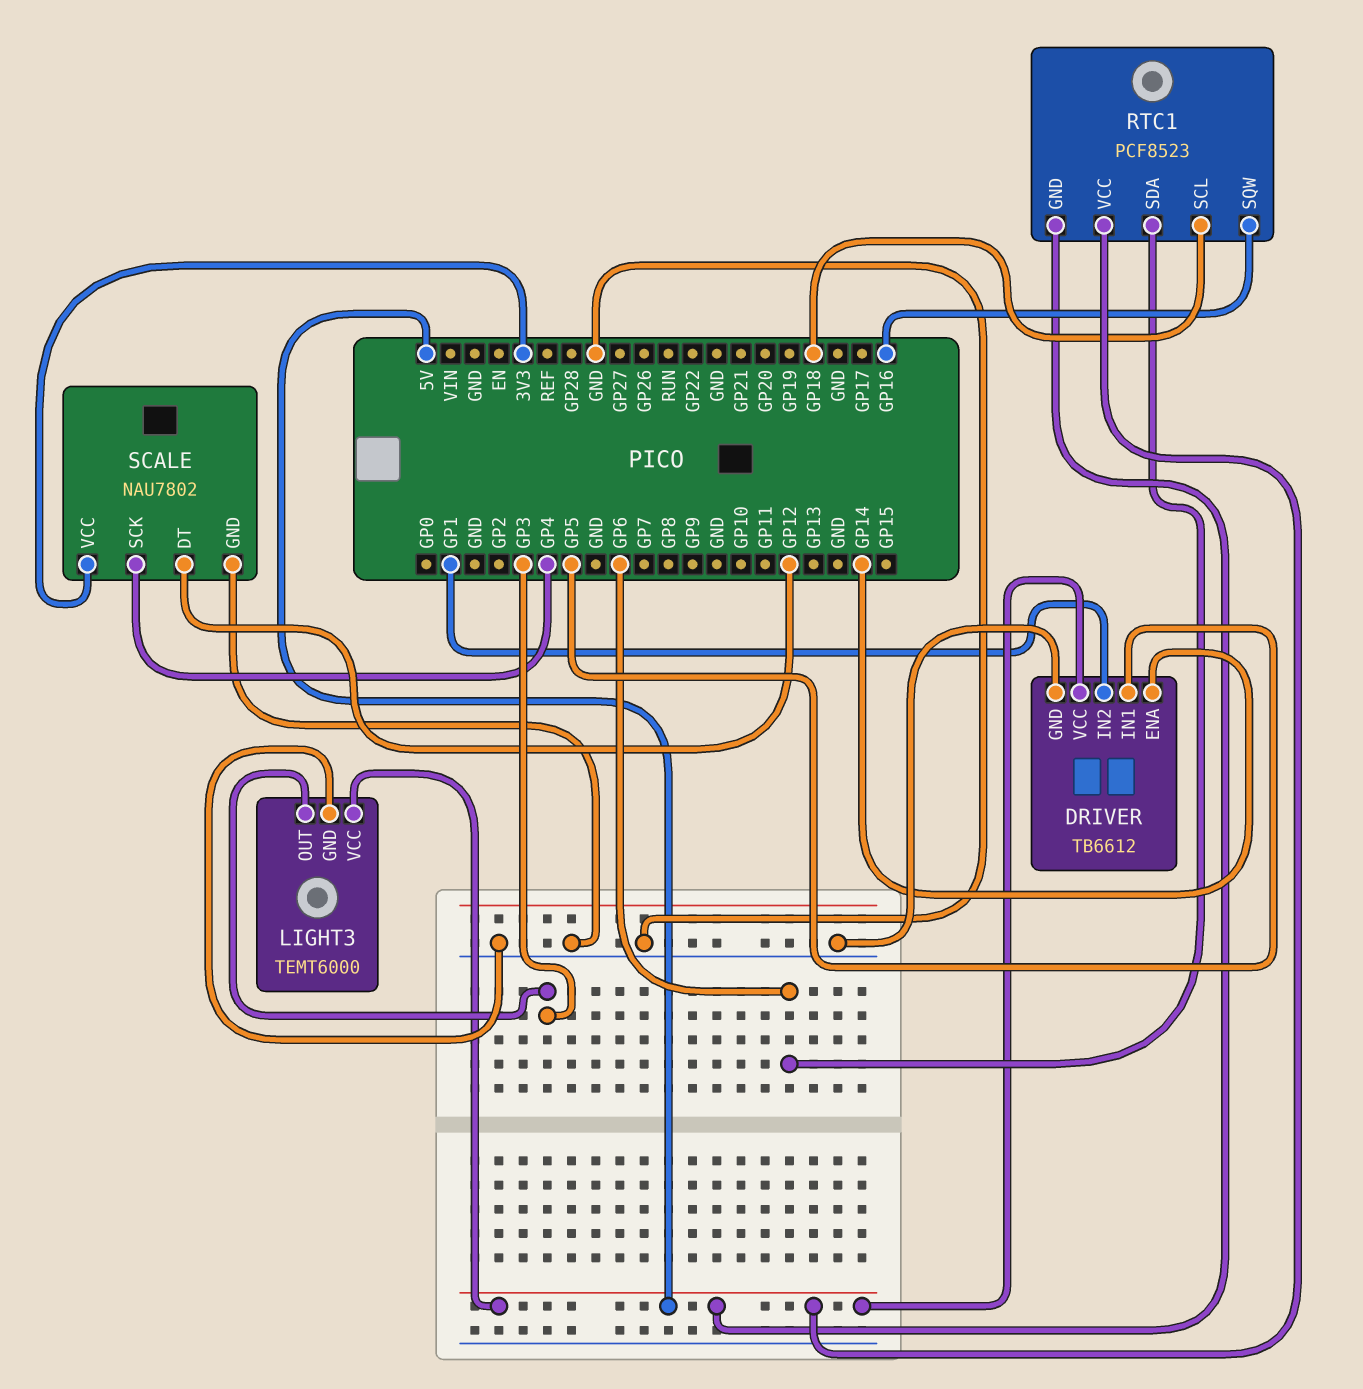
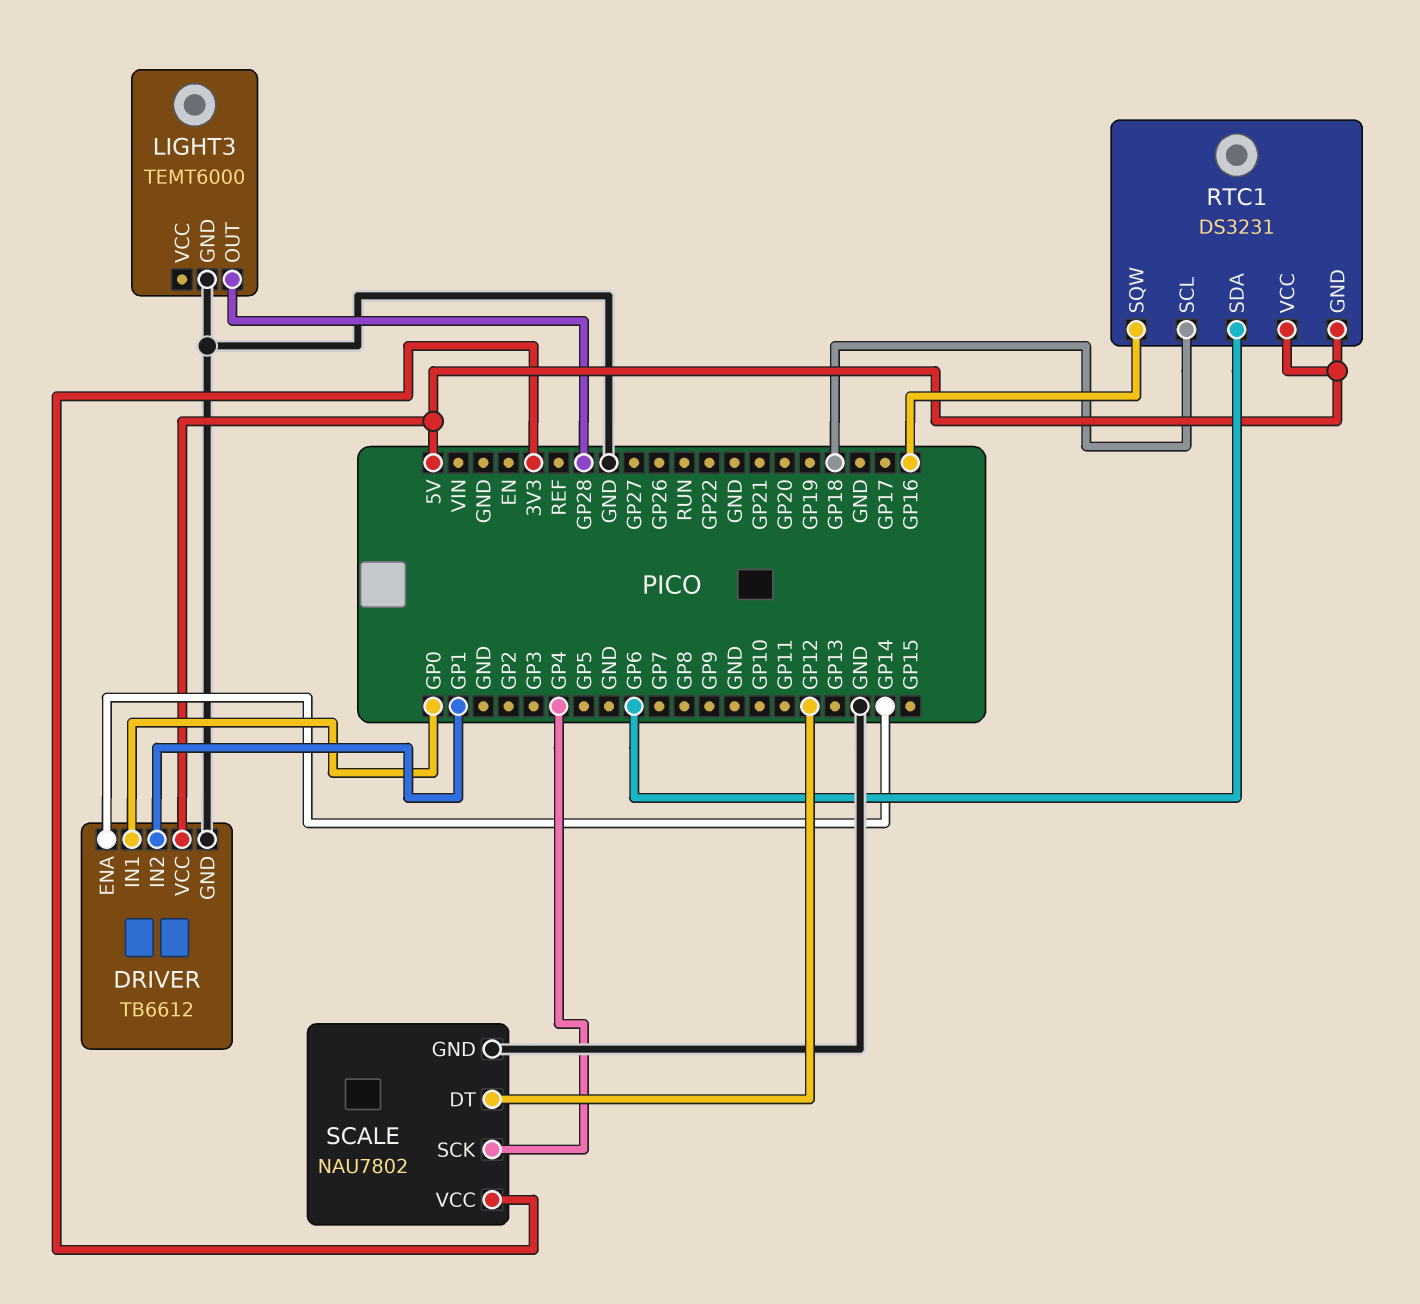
DRIVER pin IN1: GP5 -> GP0
LIGHT3 pin OUT: GP3 -> GP28
LIGHT3 pin VCC: 5V -> none
RTC1: PCF8523 -> DS3231

